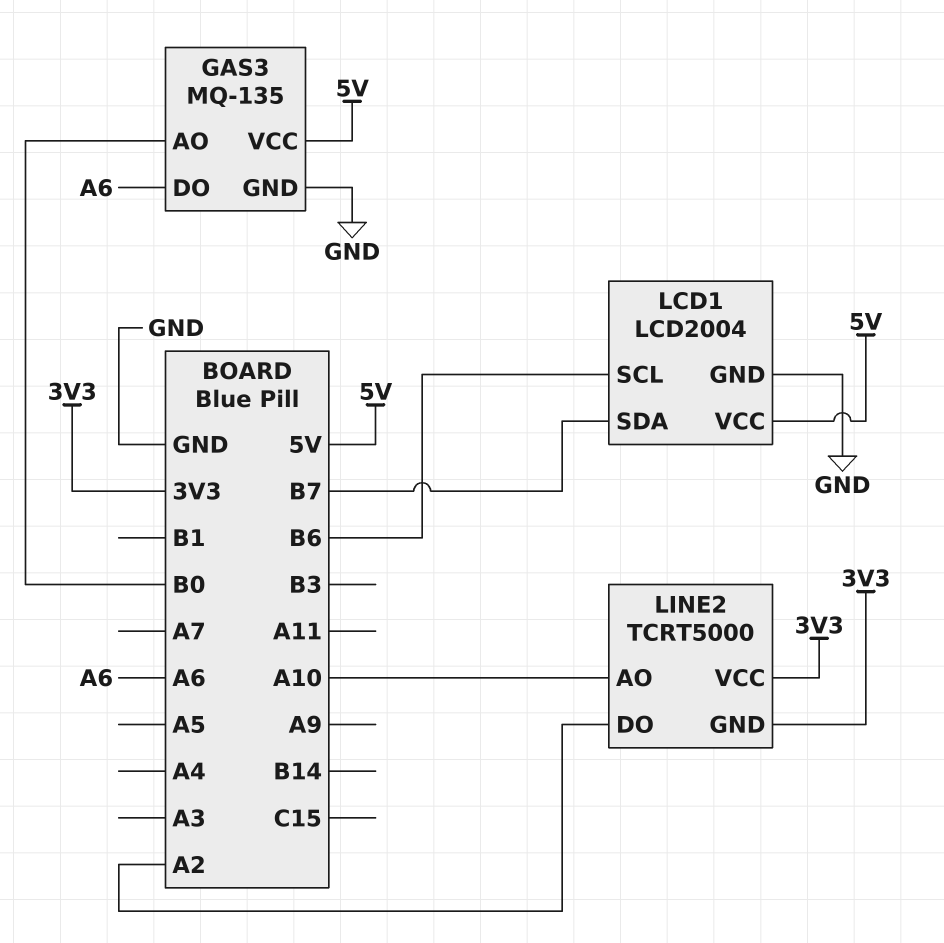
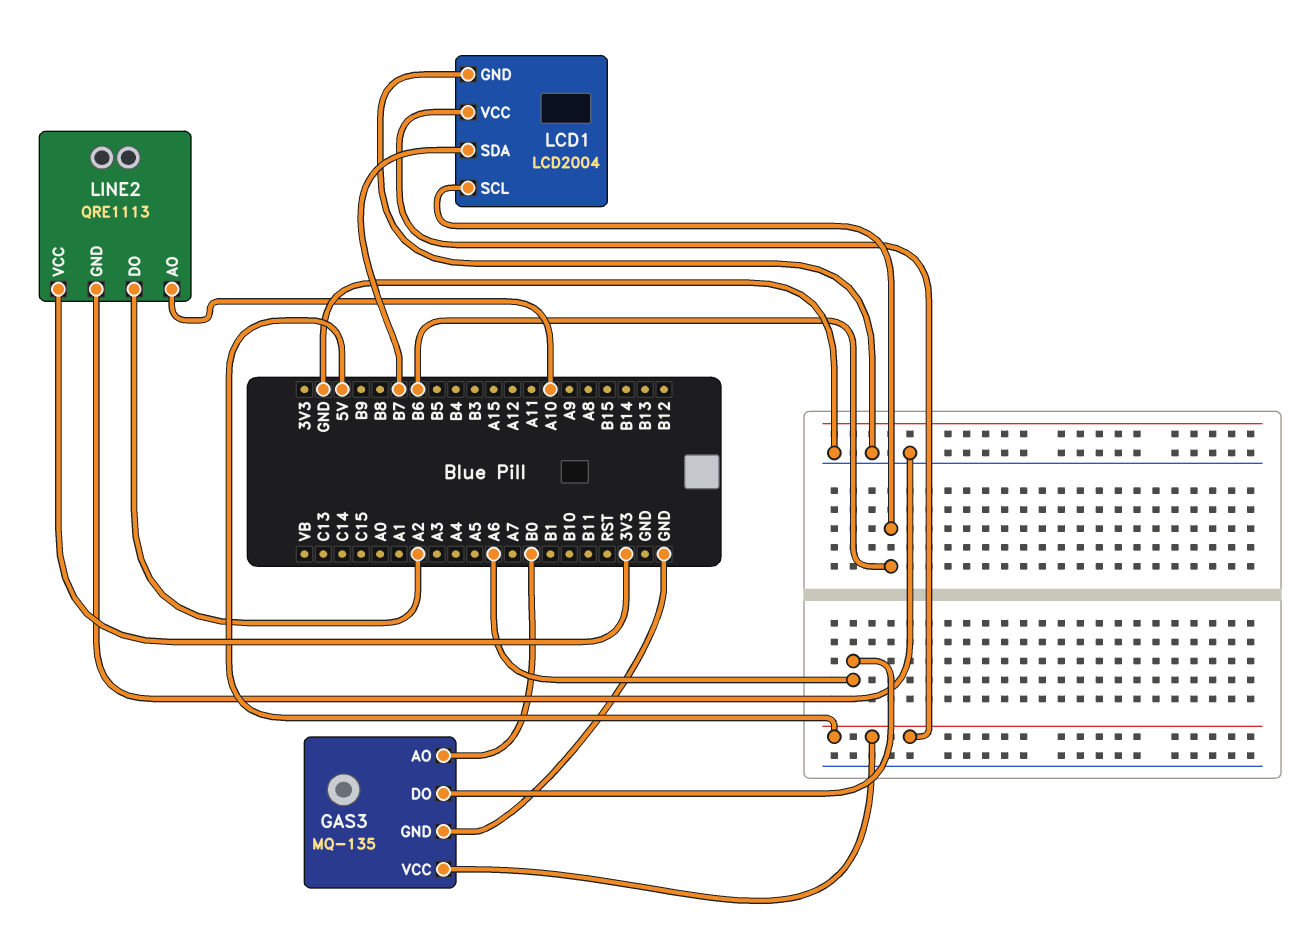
LINE2: TCRT5000 -> QRE1113
LINE2 pin GND: 3V3 -> GND

